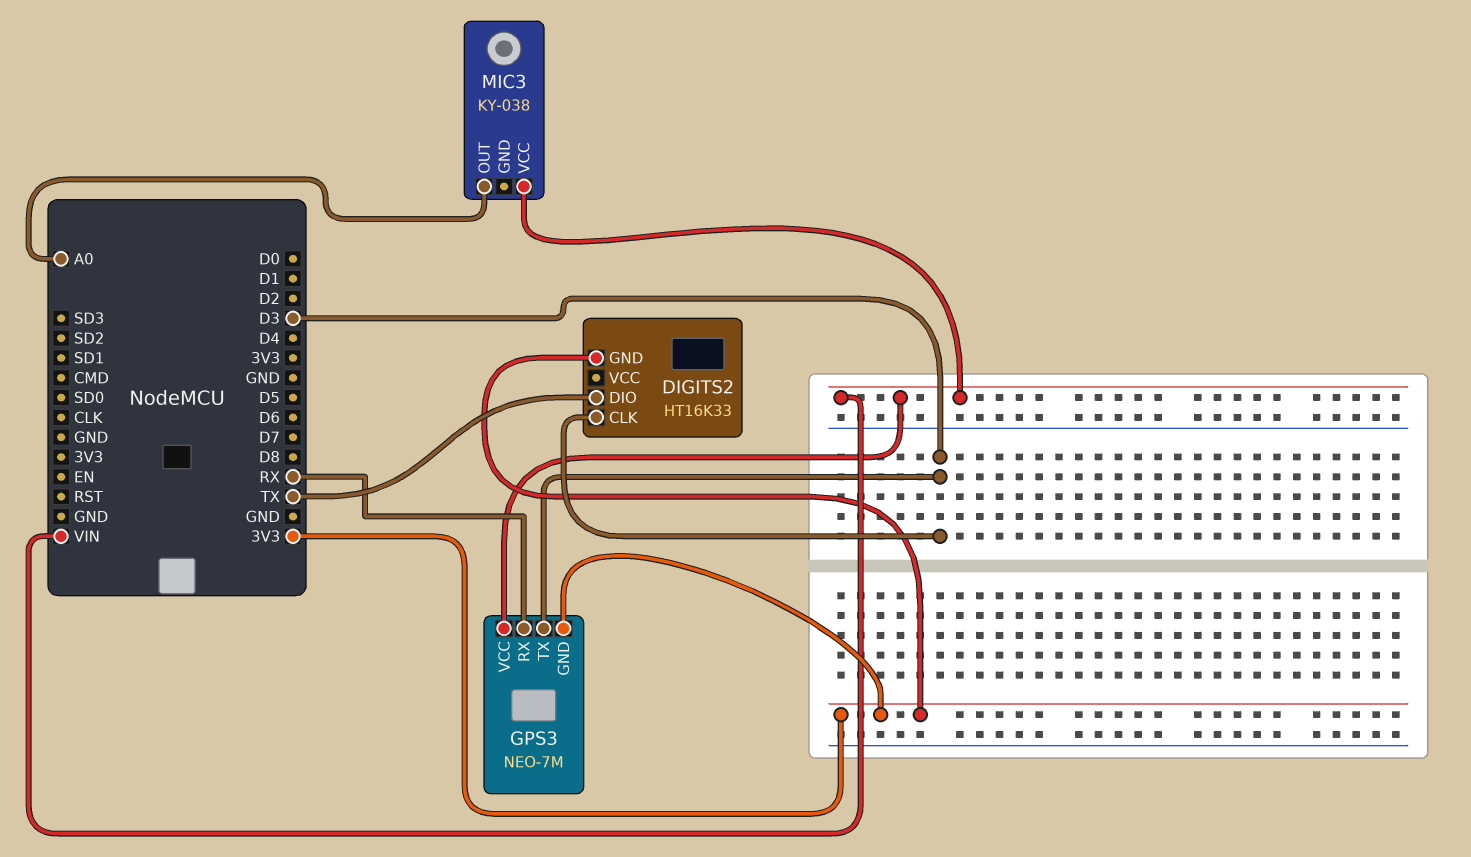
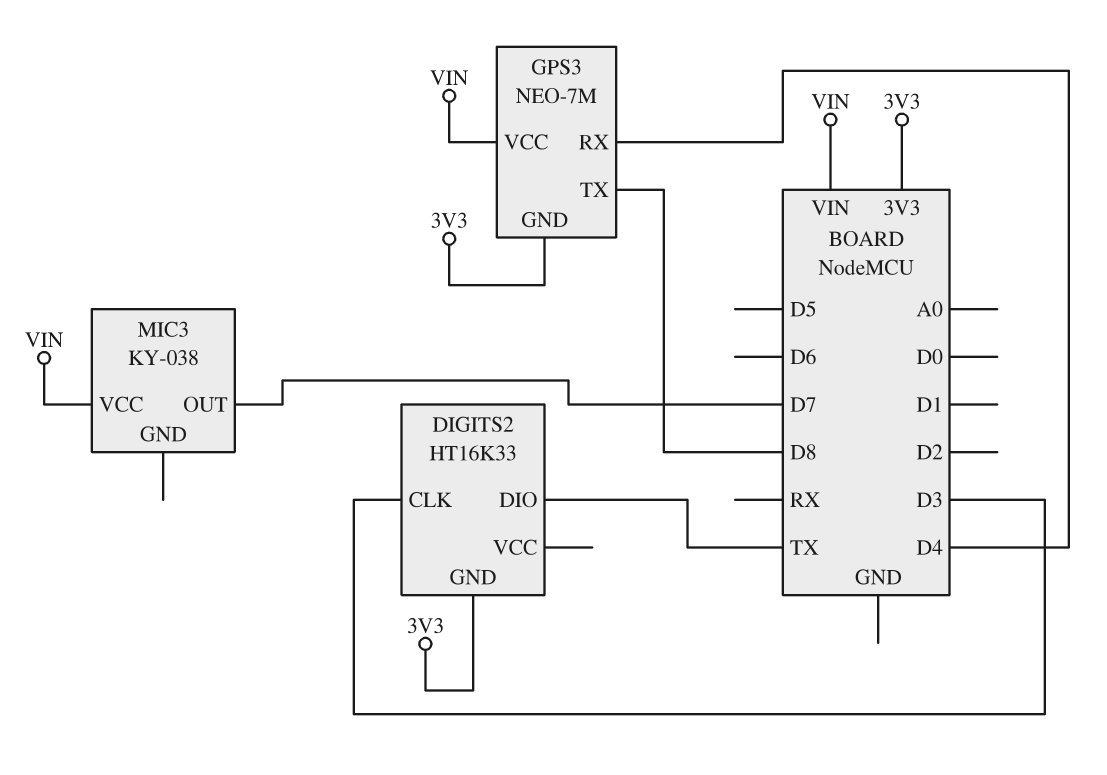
GPS3 pin RX: RX -> D4
GPS3 pin TX: D3 -> D8
MIC3 pin OUT: A0 -> D7

